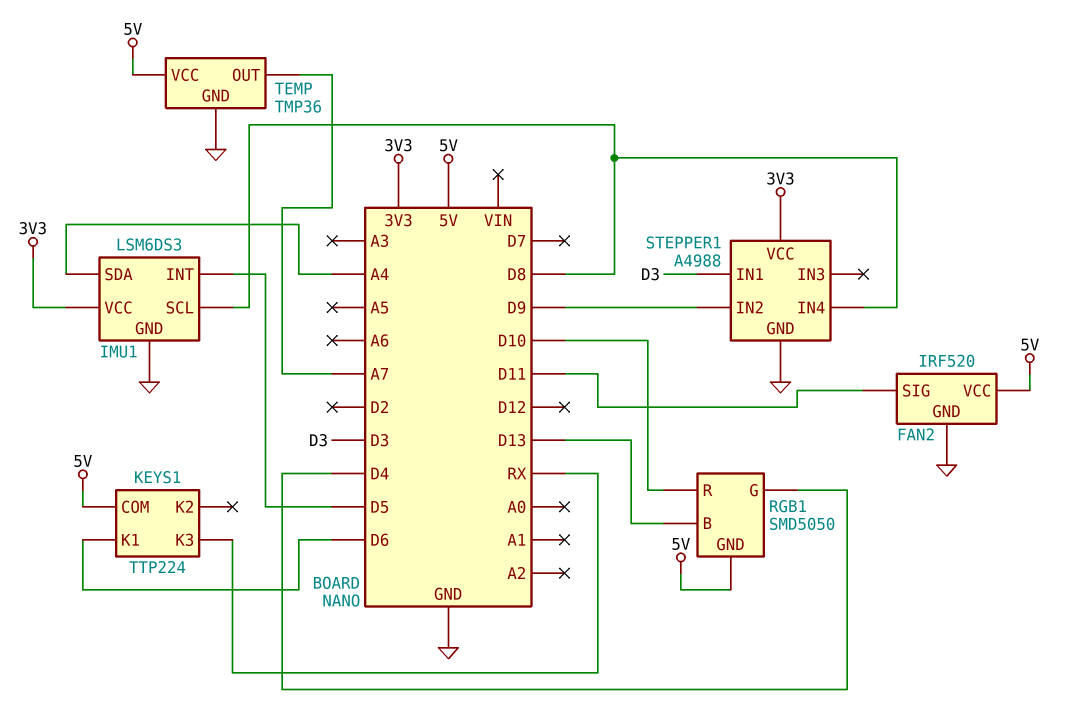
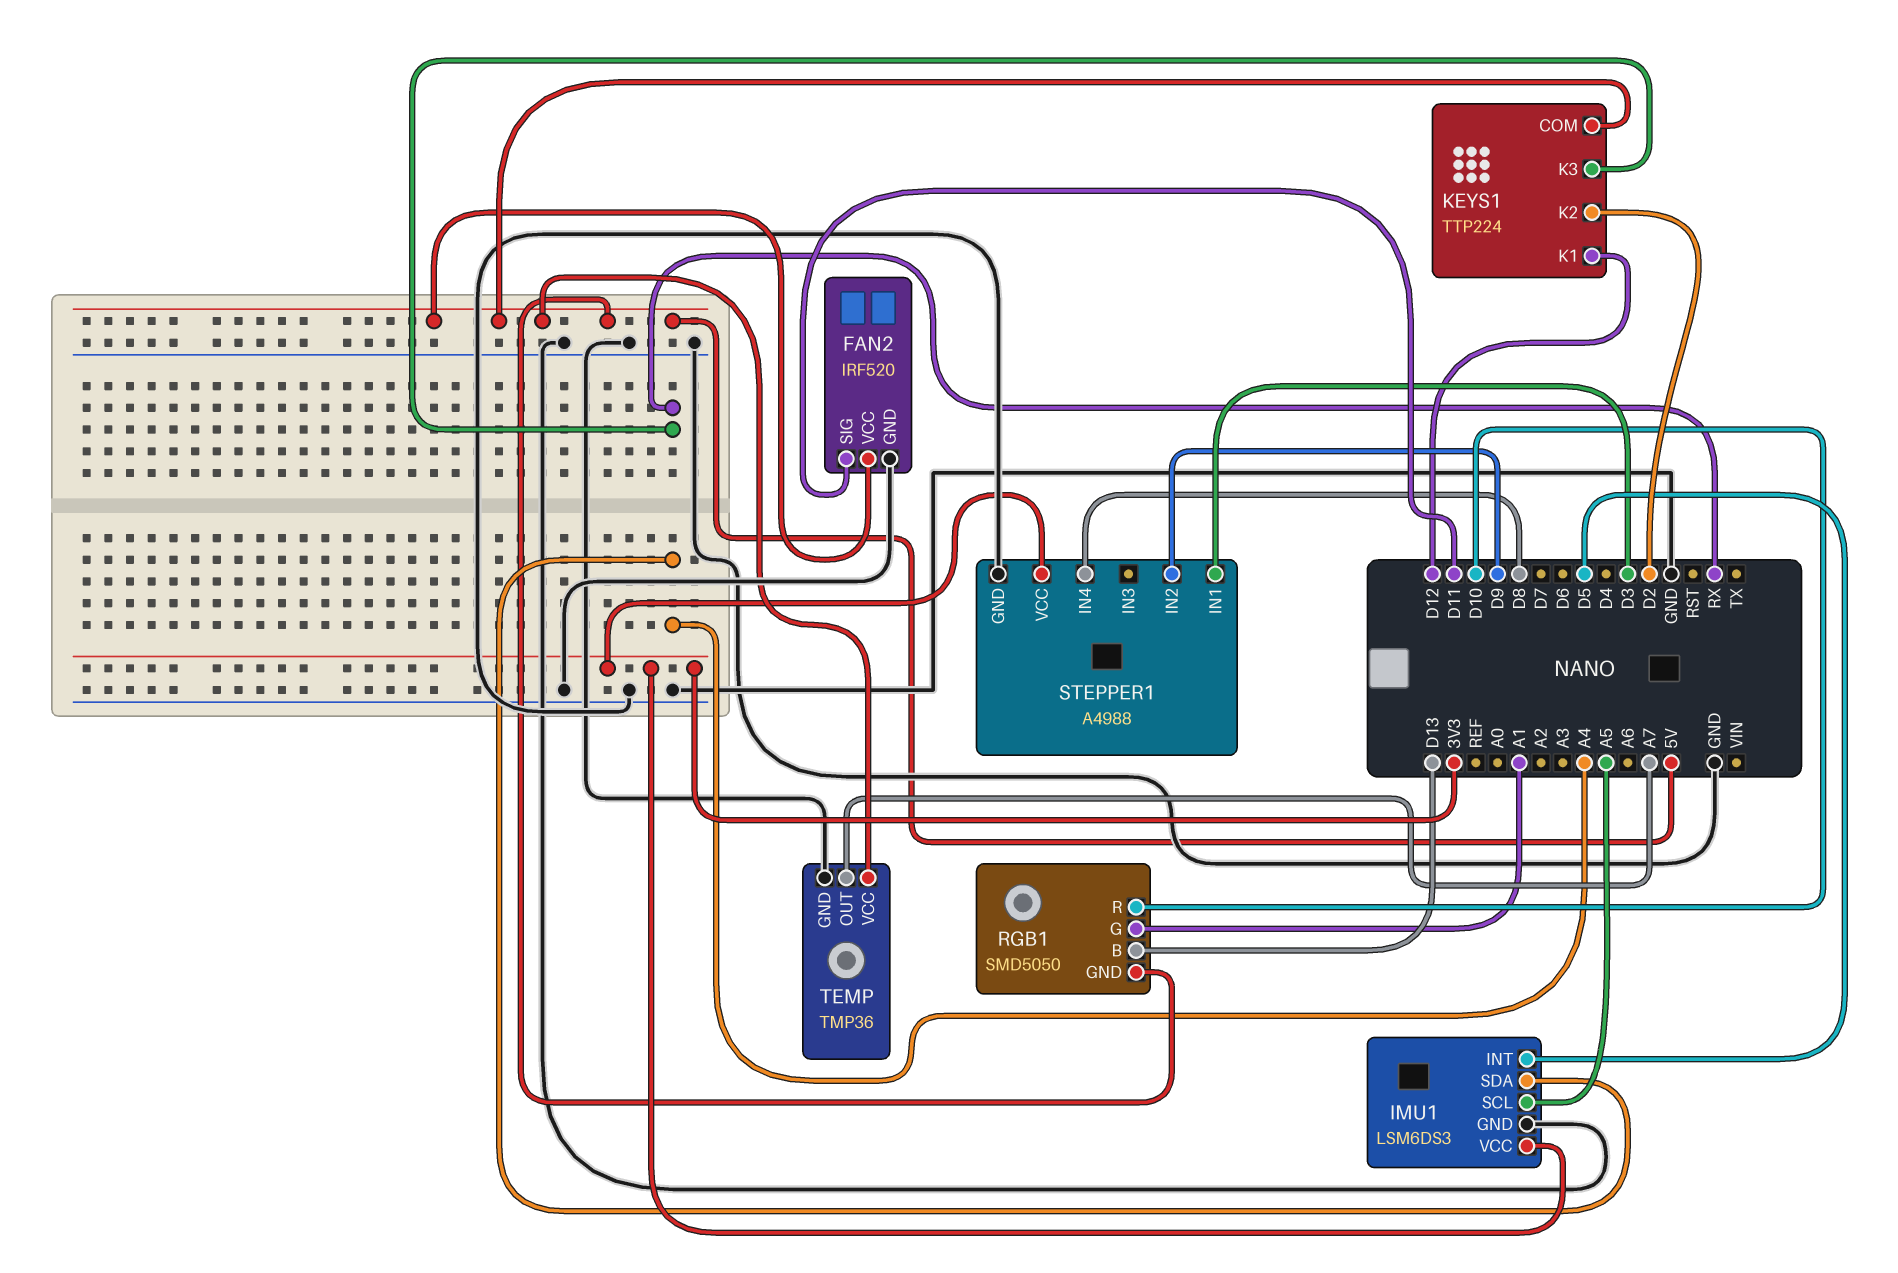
IMU1 pin SCL: D8 -> A5
KEYS1 pin K1: D6 -> D12
KEYS1 pin K2: none -> D2
RGB1 pin G: D4 -> A1

